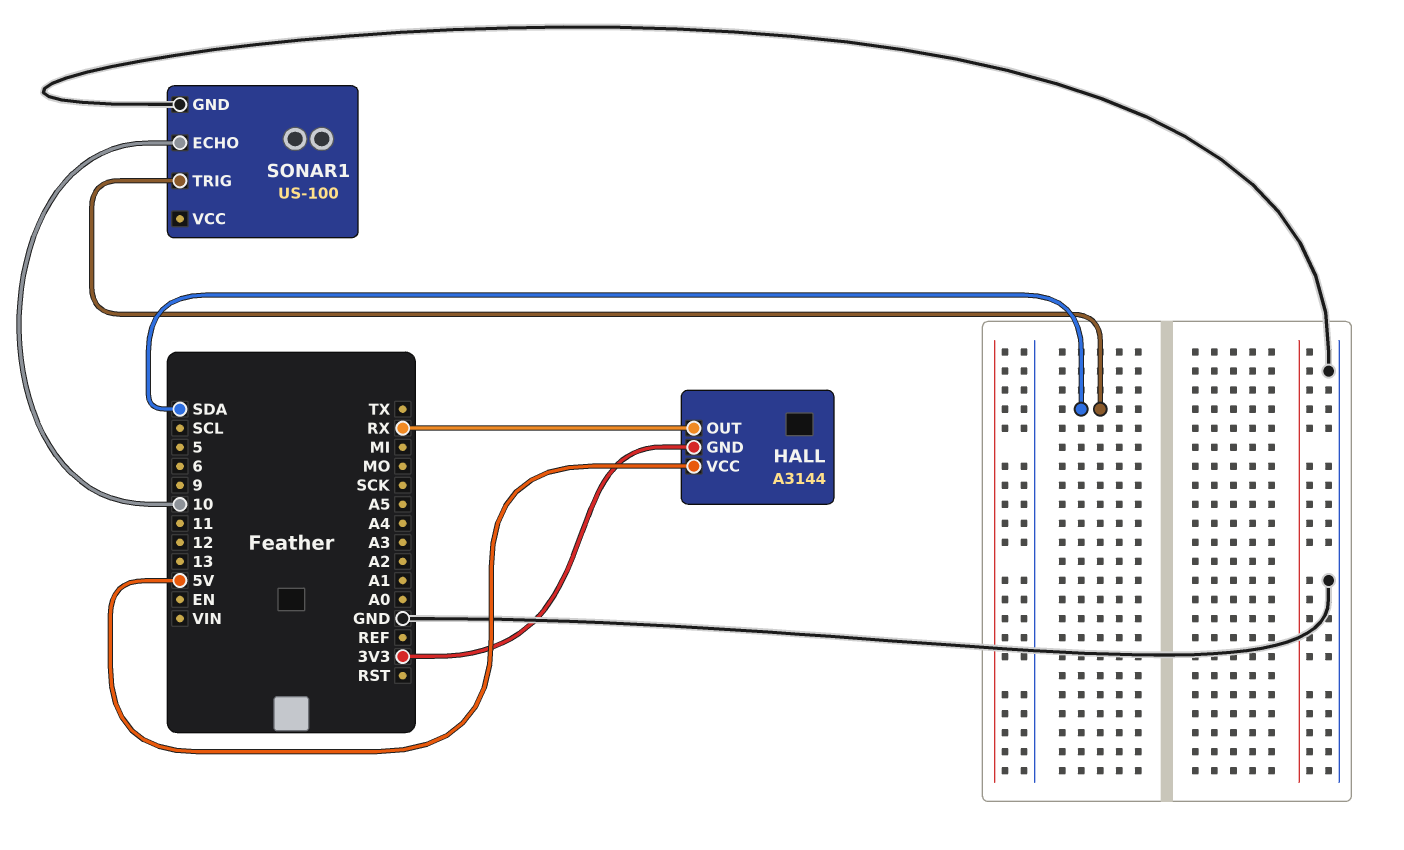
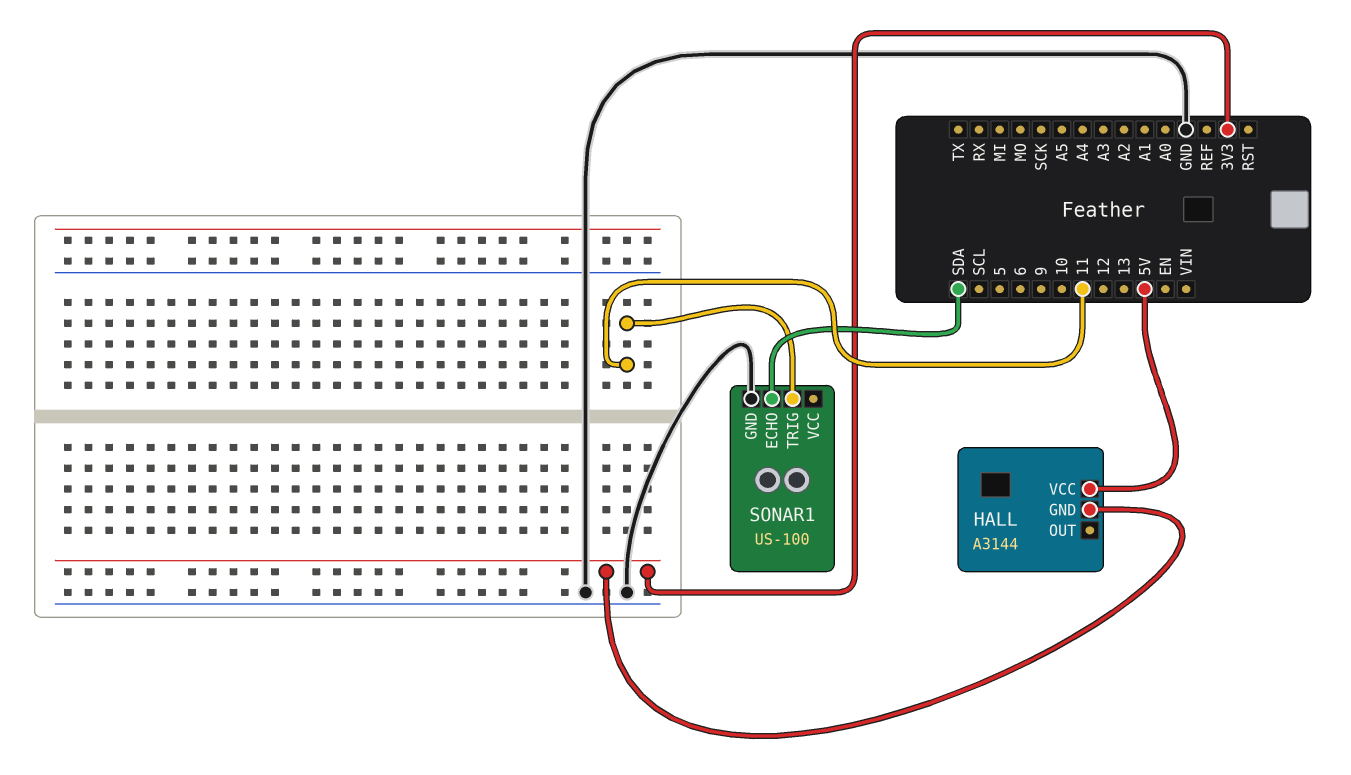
HALL pin OUT: RX -> none
SONAR1 pin ECHO: 10 -> SDA
SONAR1 pin TRIG: SDA -> 11

